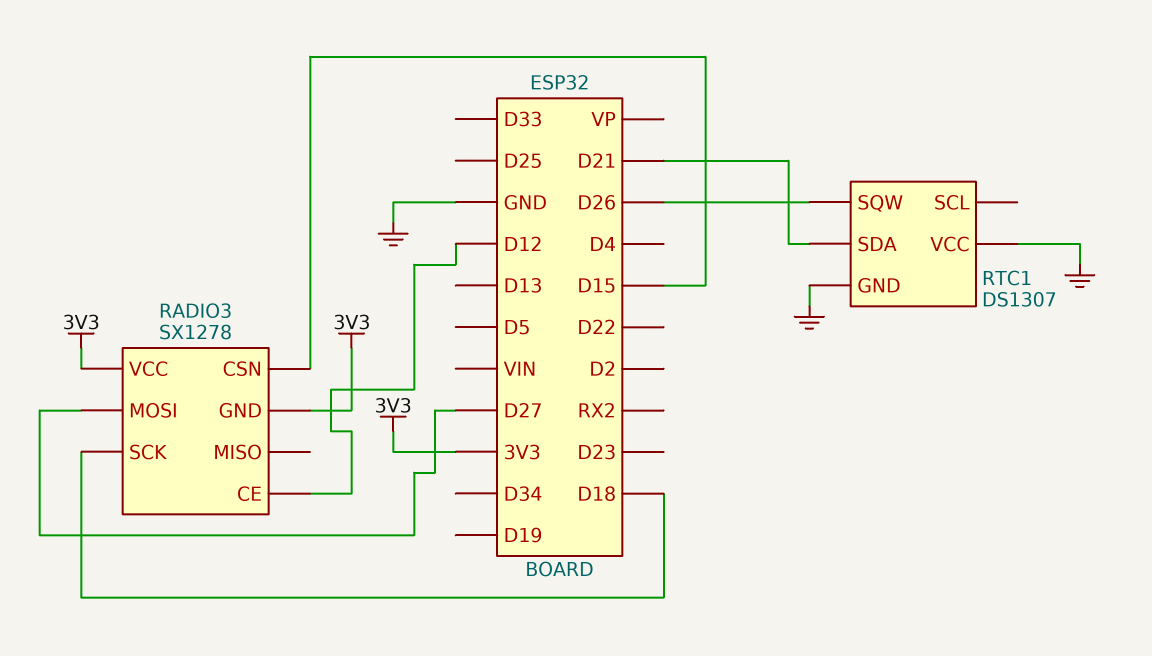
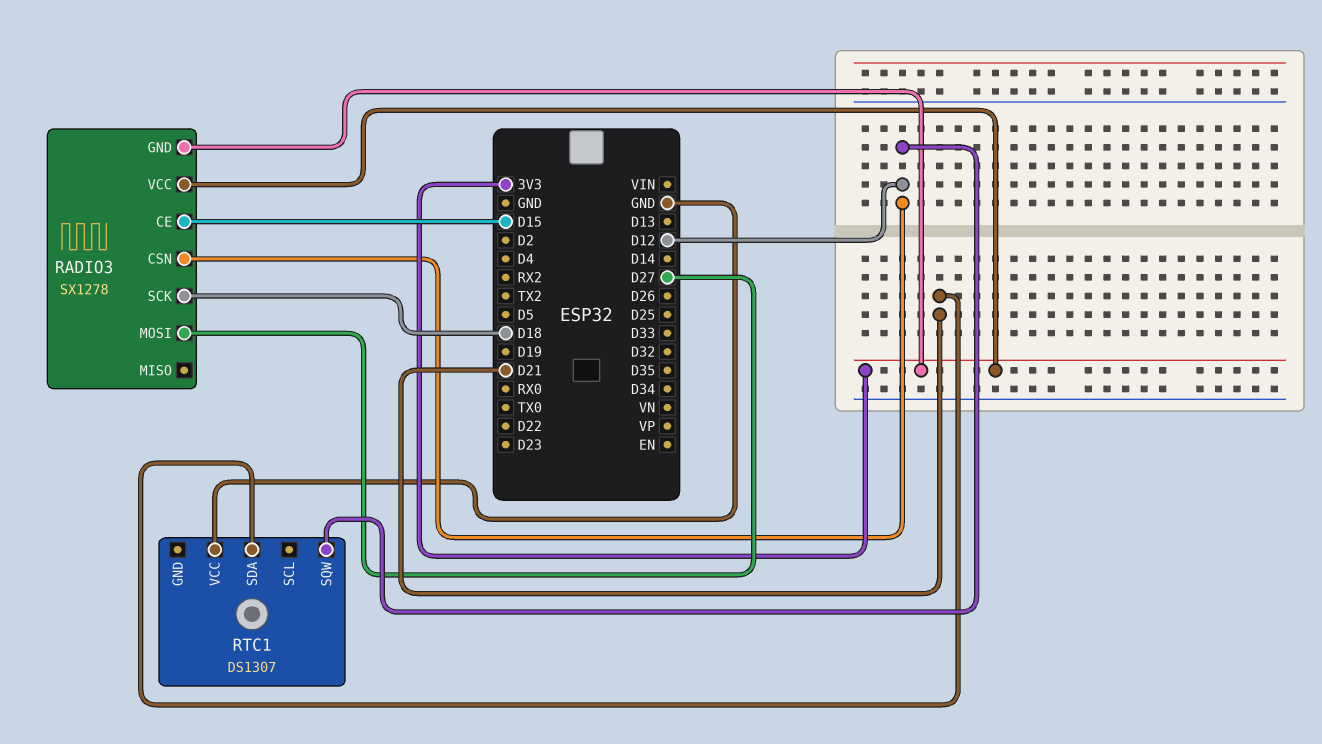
RADIO3 pin CE: D12 -> D15
RADIO3 pin CSN: D15 -> D12
RTC1 pin GND: GND -> none
RTC1 pin SQW: D26 -> D12

